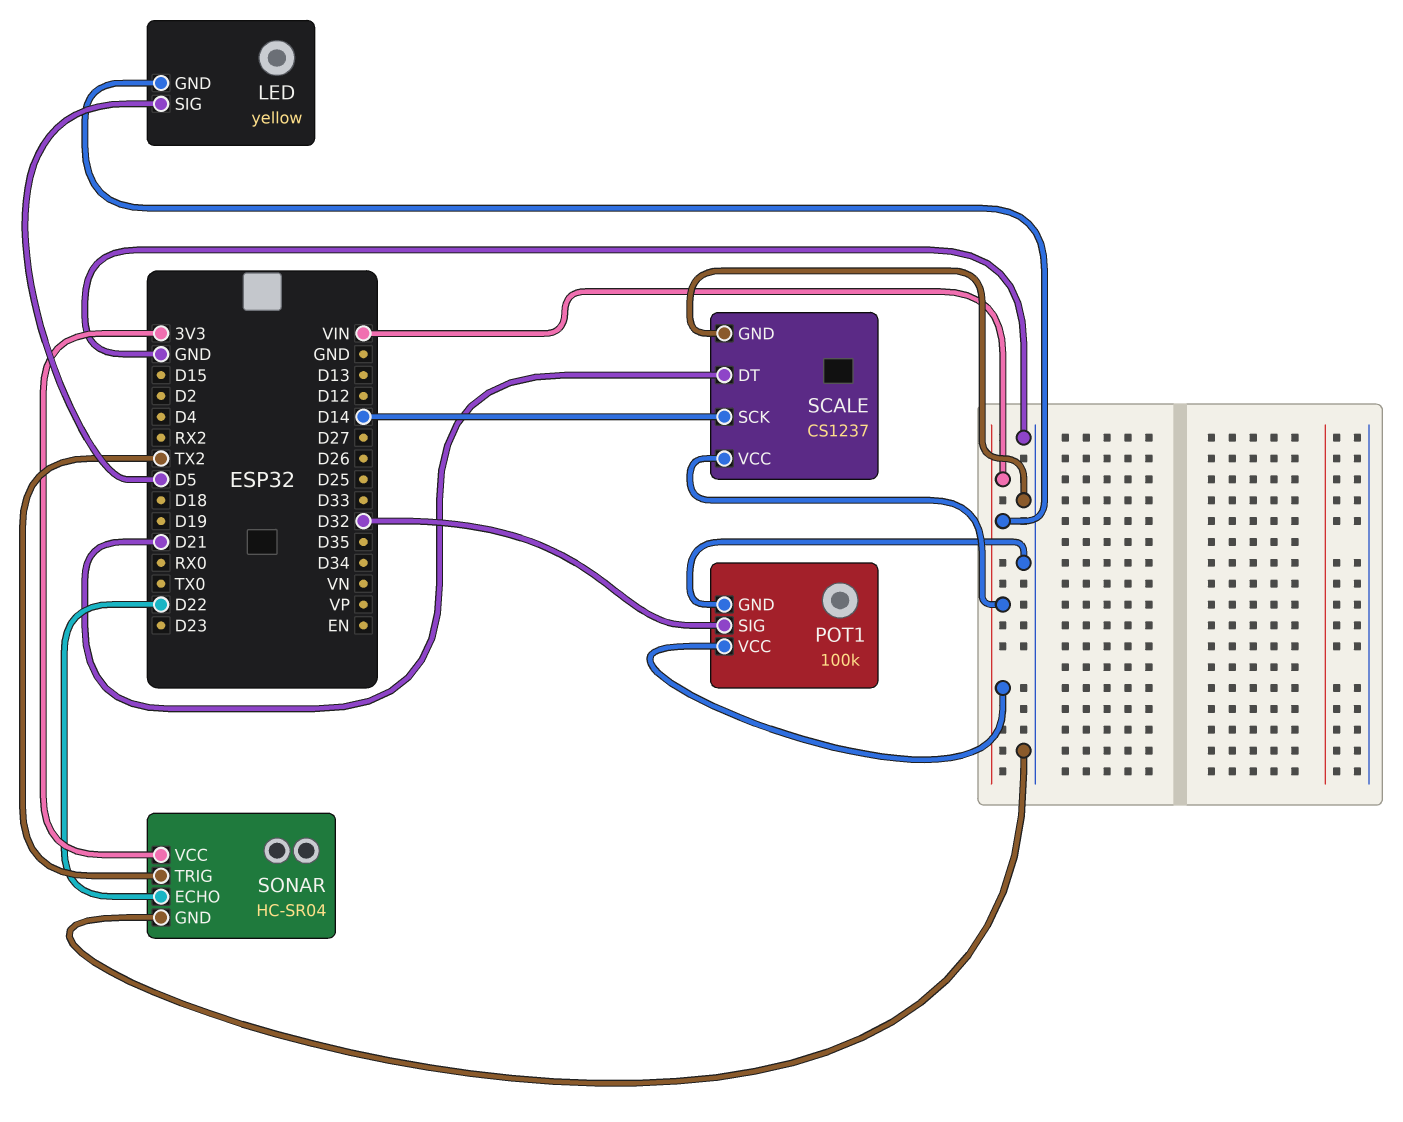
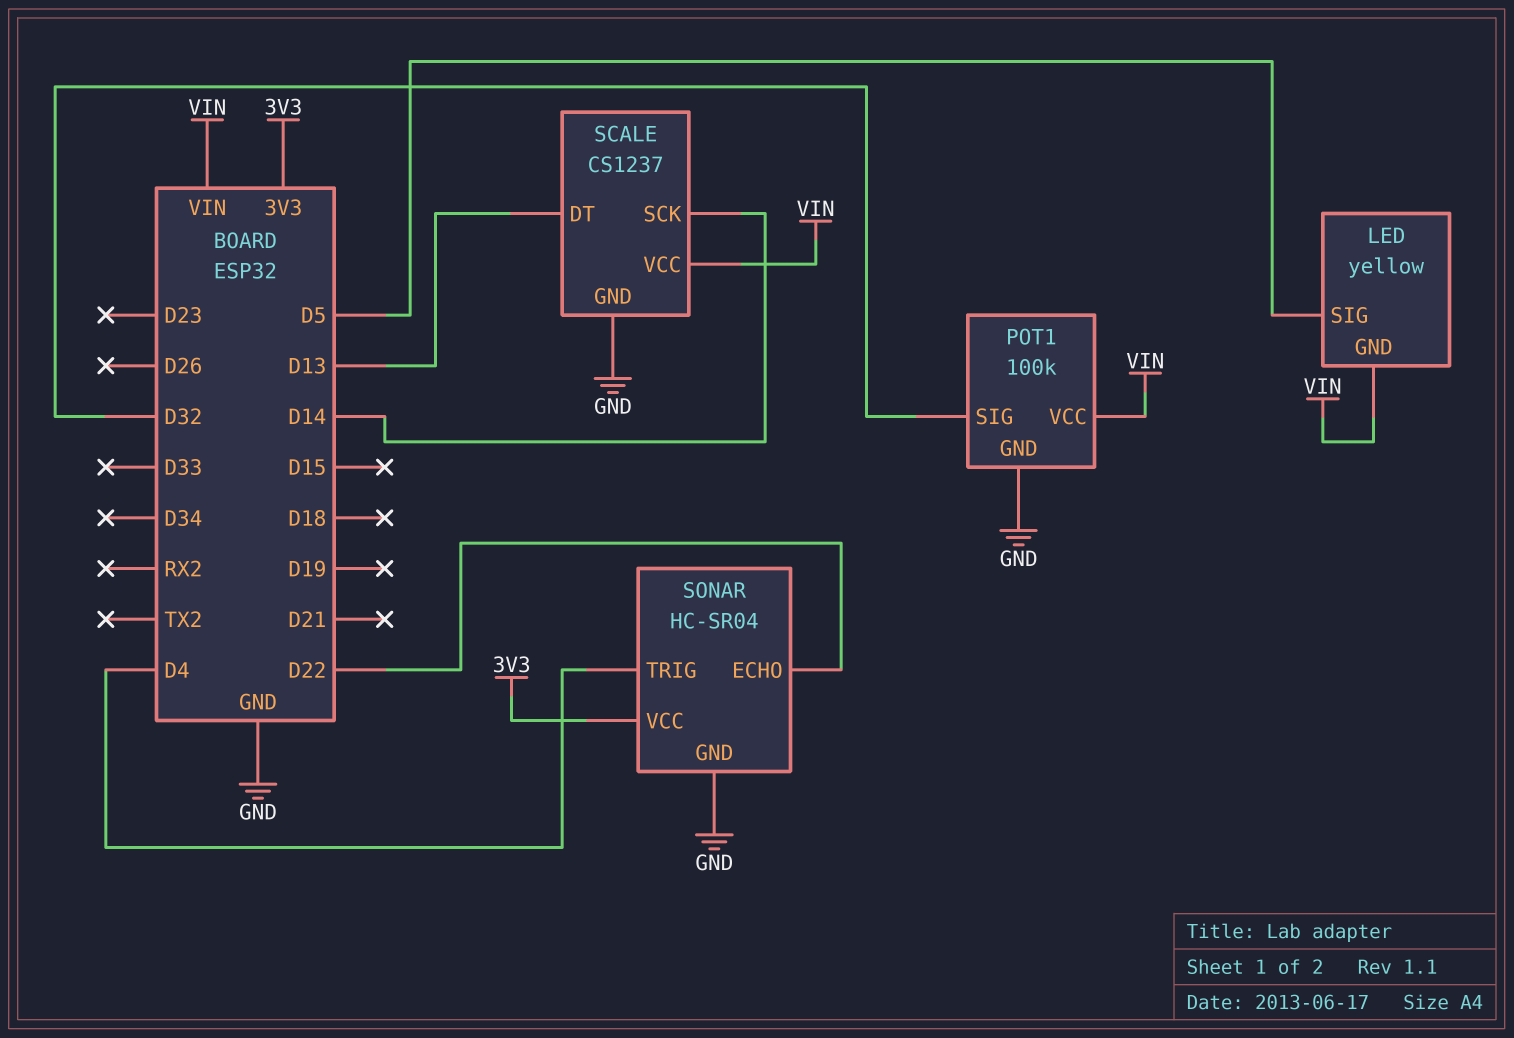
SCALE pin DT: D21 -> D13
SONAR pin TRIG: TX2 -> D4

